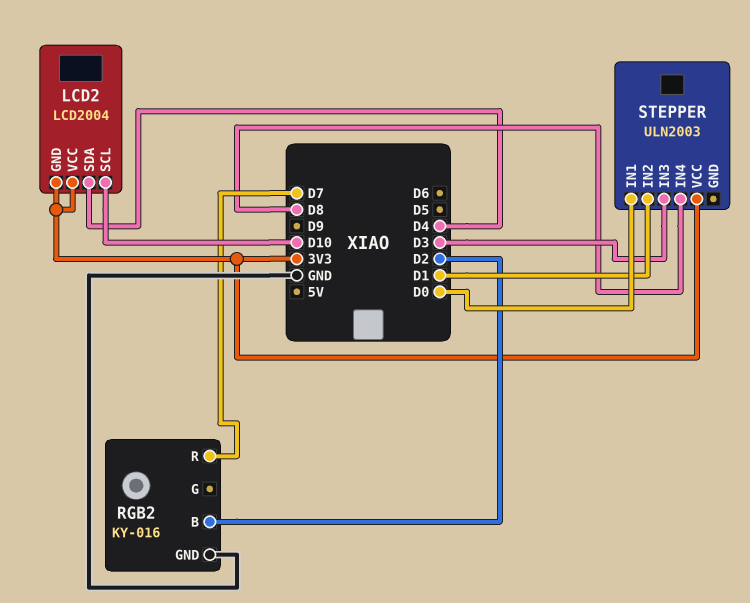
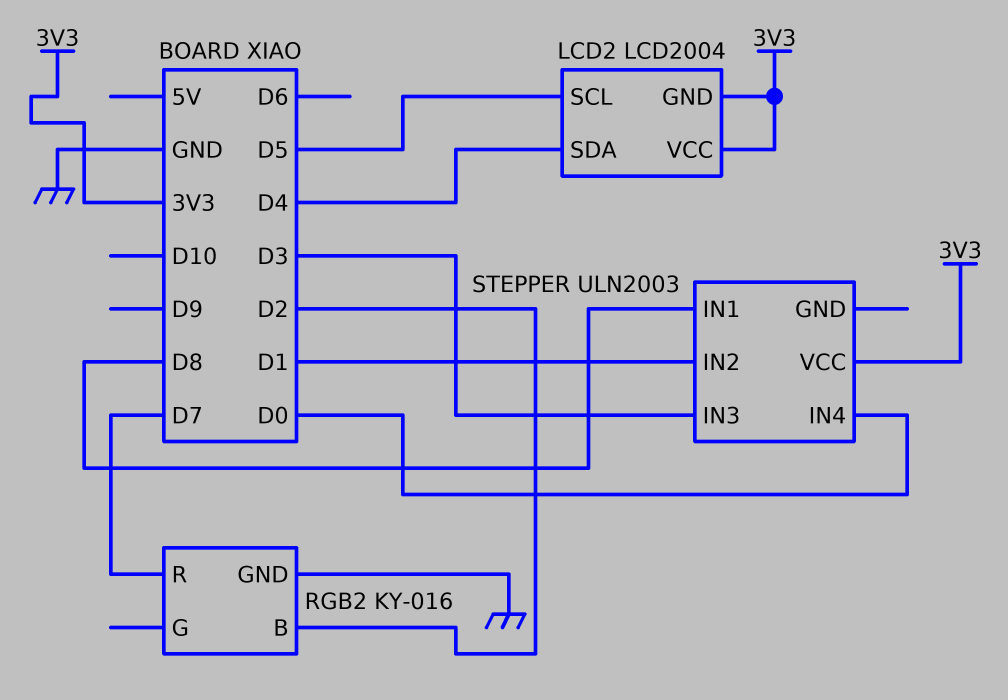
LCD2 pin SCL: D10 -> D5
STEPPER pin IN1: D0 -> D8
STEPPER pin IN4: D8 -> D0

